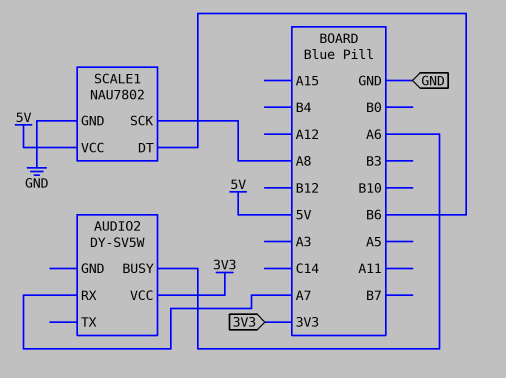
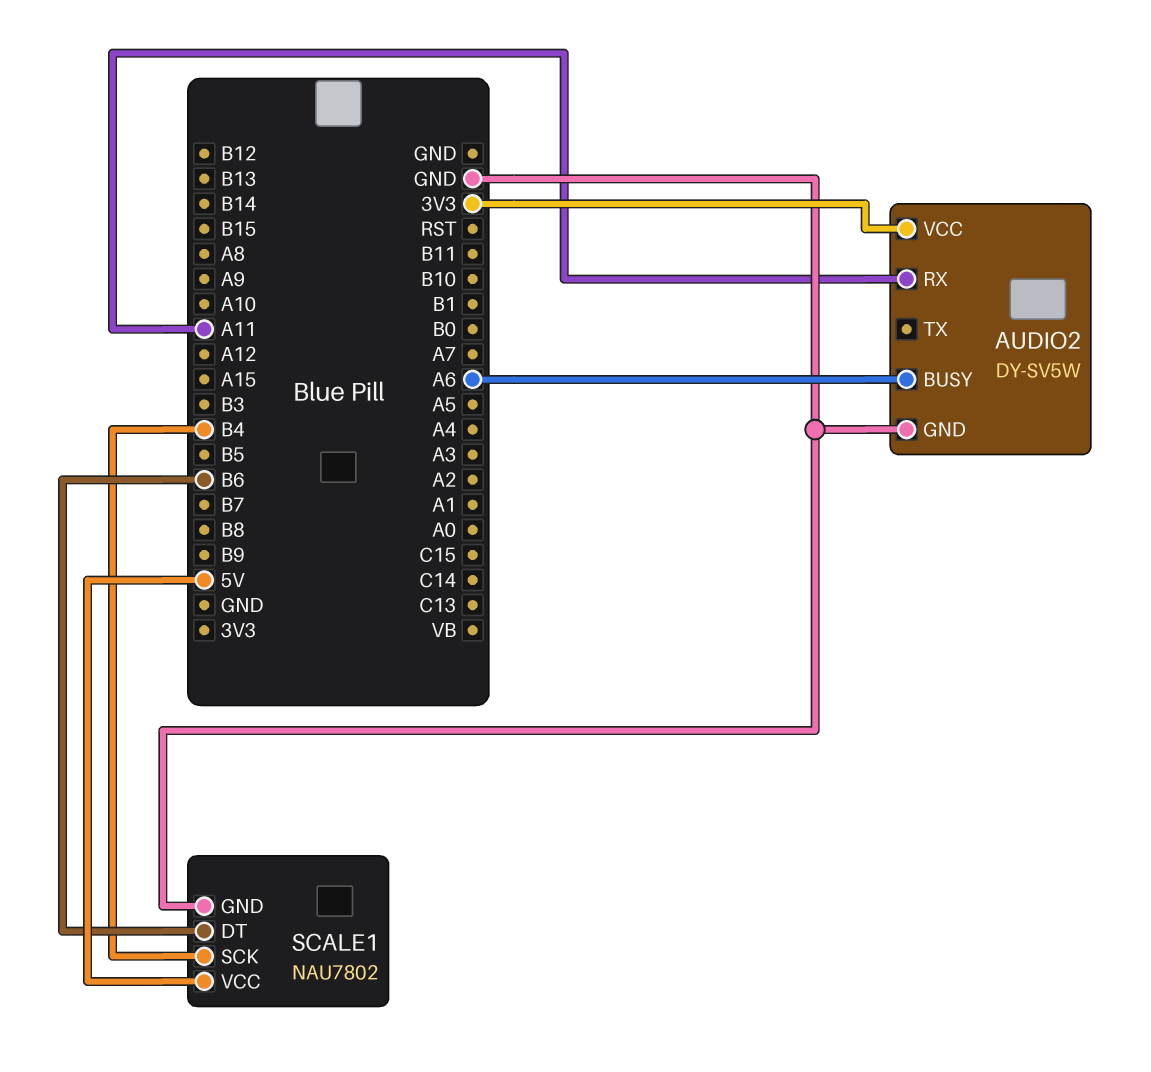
AUDIO2 pin GND: none -> GND
AUDIO2 pin RX: A7 -> A11
SCALE1 pin SCK: A8 -> B4

